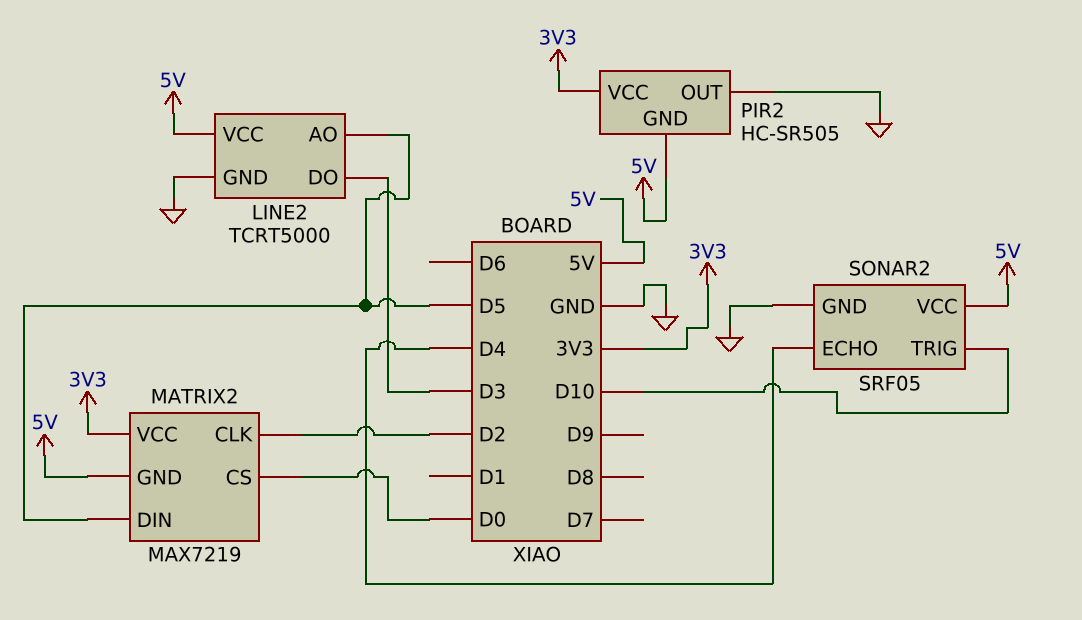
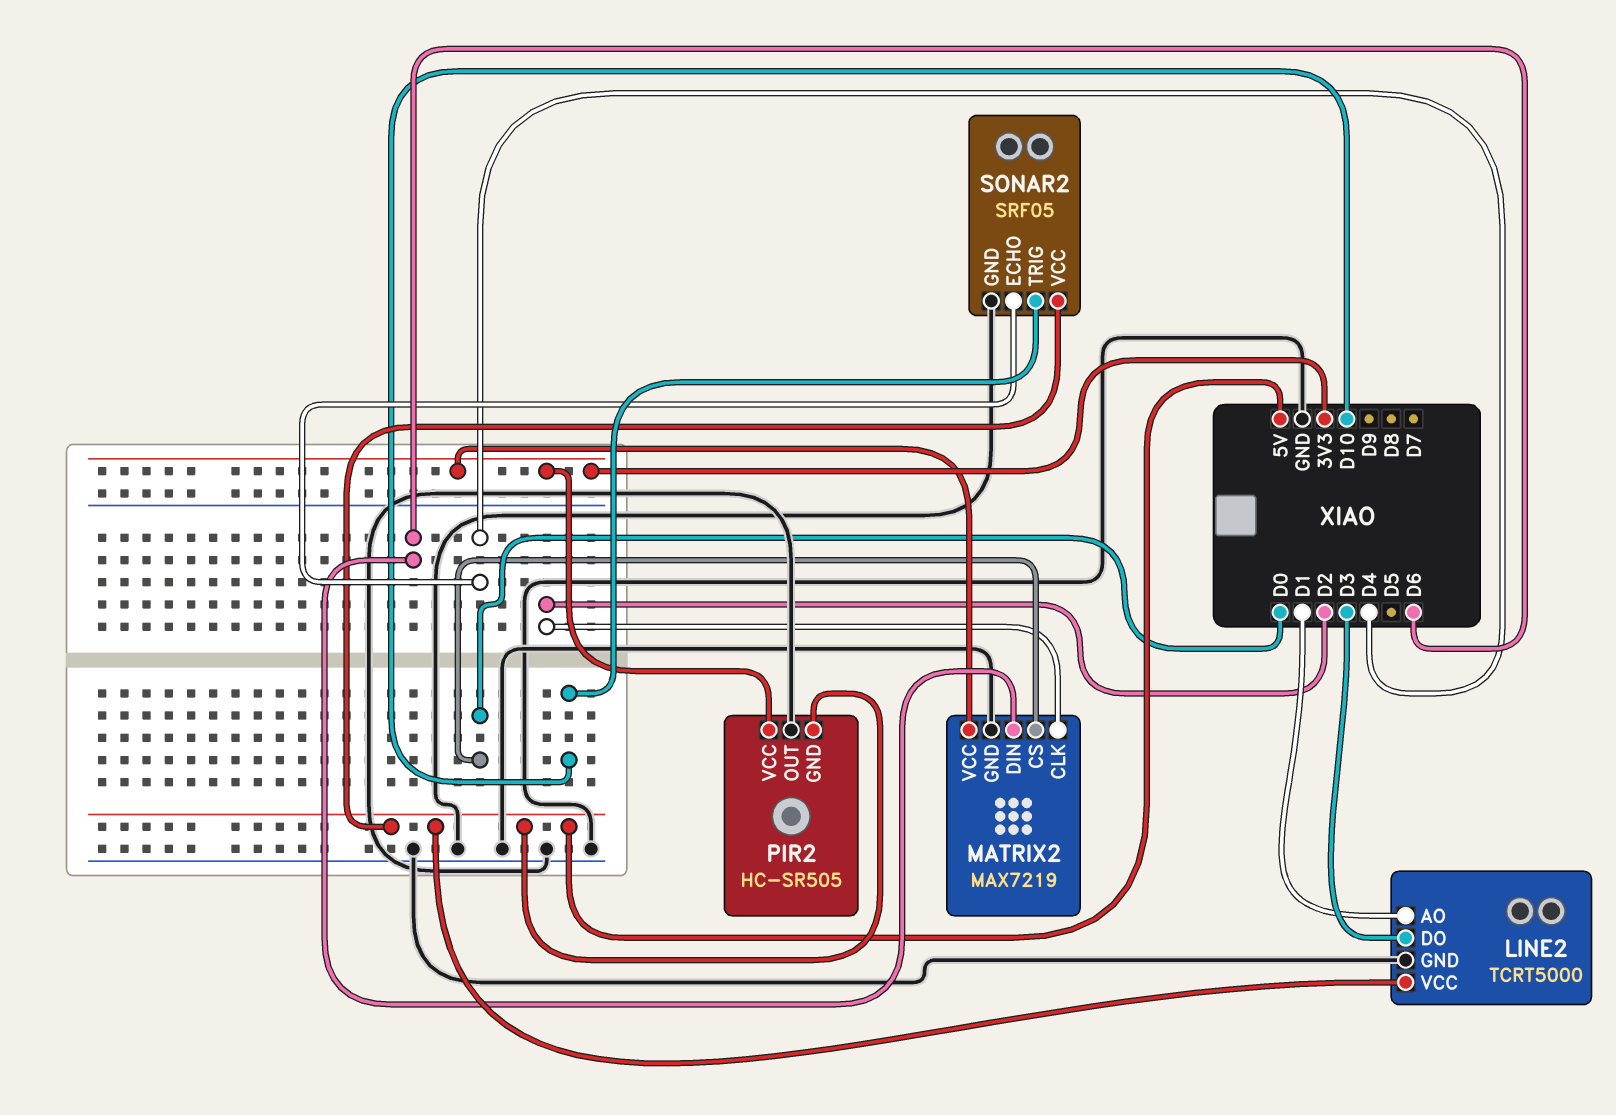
LINE2 pin AO: D5 -> D1
MATRIX2 pin DIN: D5 -> D6
MATRIX2 pin GND: 5V -> GND

